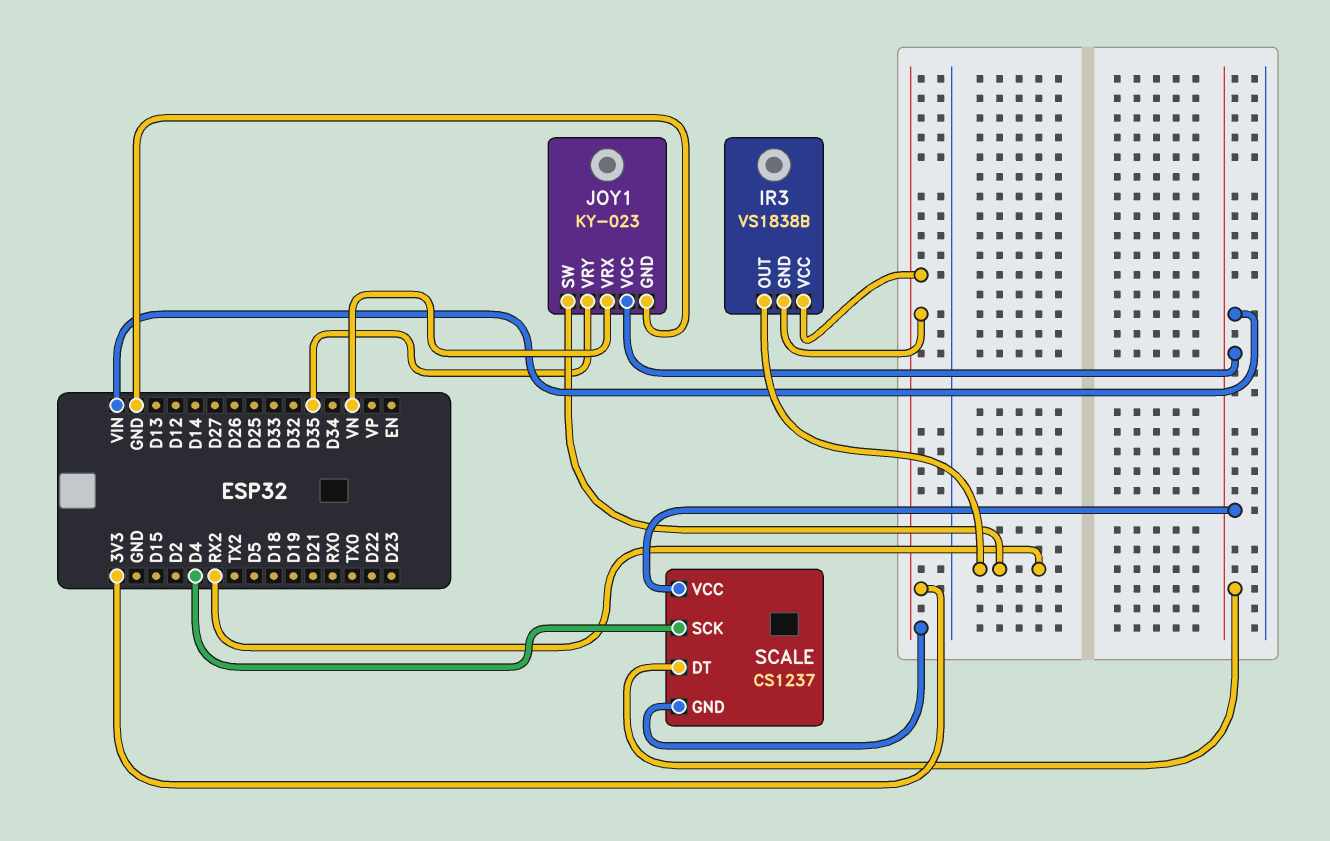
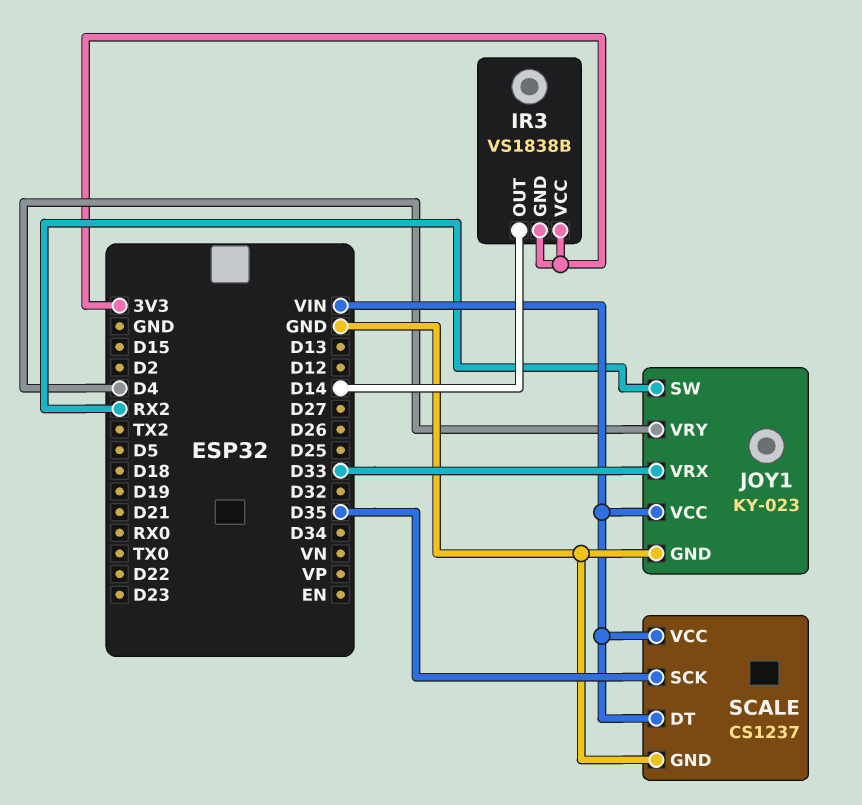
IR3 pin OUT: RX2 -> D14
JOY1 pin VRX: VN -> D33
JOY1 pin VRY: D35 -> D4
SCALE pin GND: 3V3 -> GND
SCALE pin SCK: D4 -> D35

